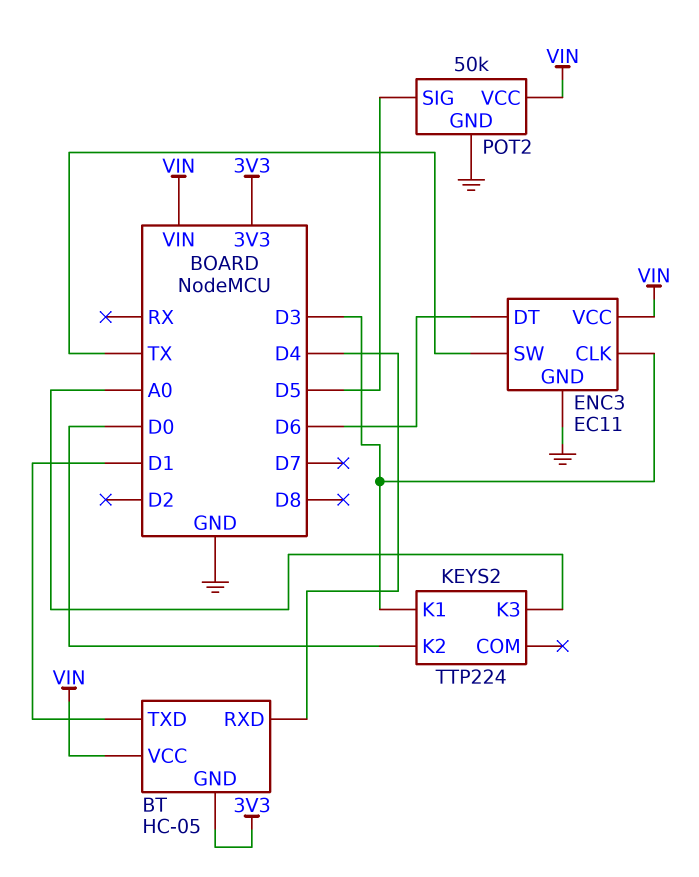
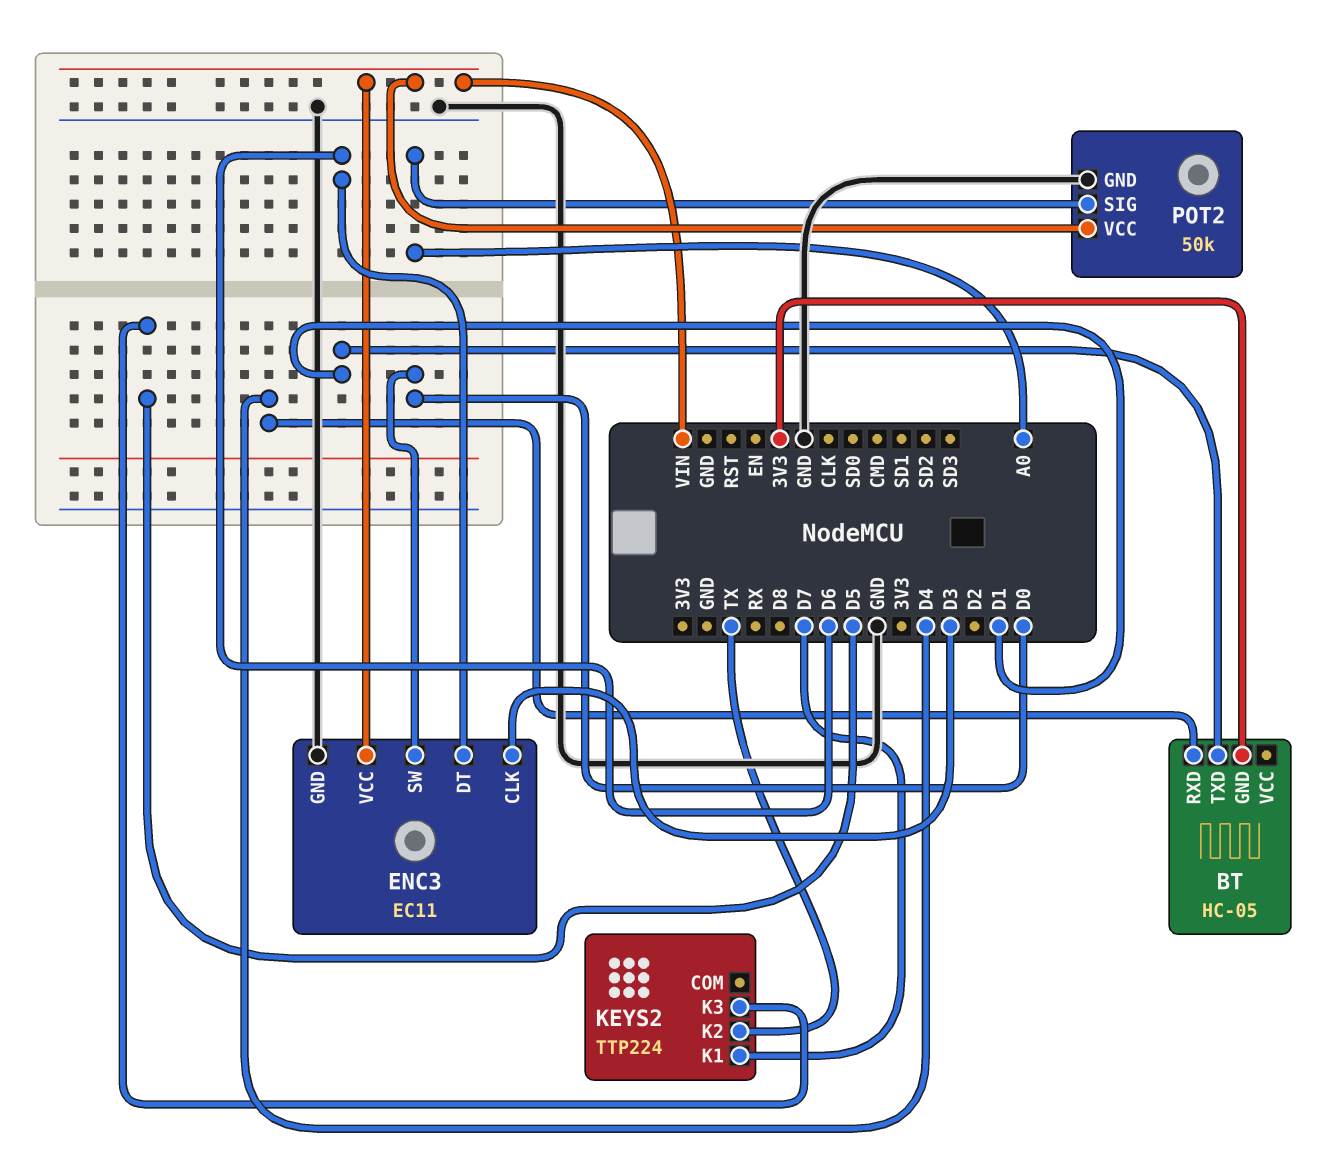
BT pin VCC: VIN -> none
ENC3 pin SW: TX -> D0
KEYS2 pin K1: D3 -> D7
KEYS2 pin K2: D0 -> TX
KEYS2 pin K3: A0 -> D5
POT2 pin SIG: D5 -> A0

